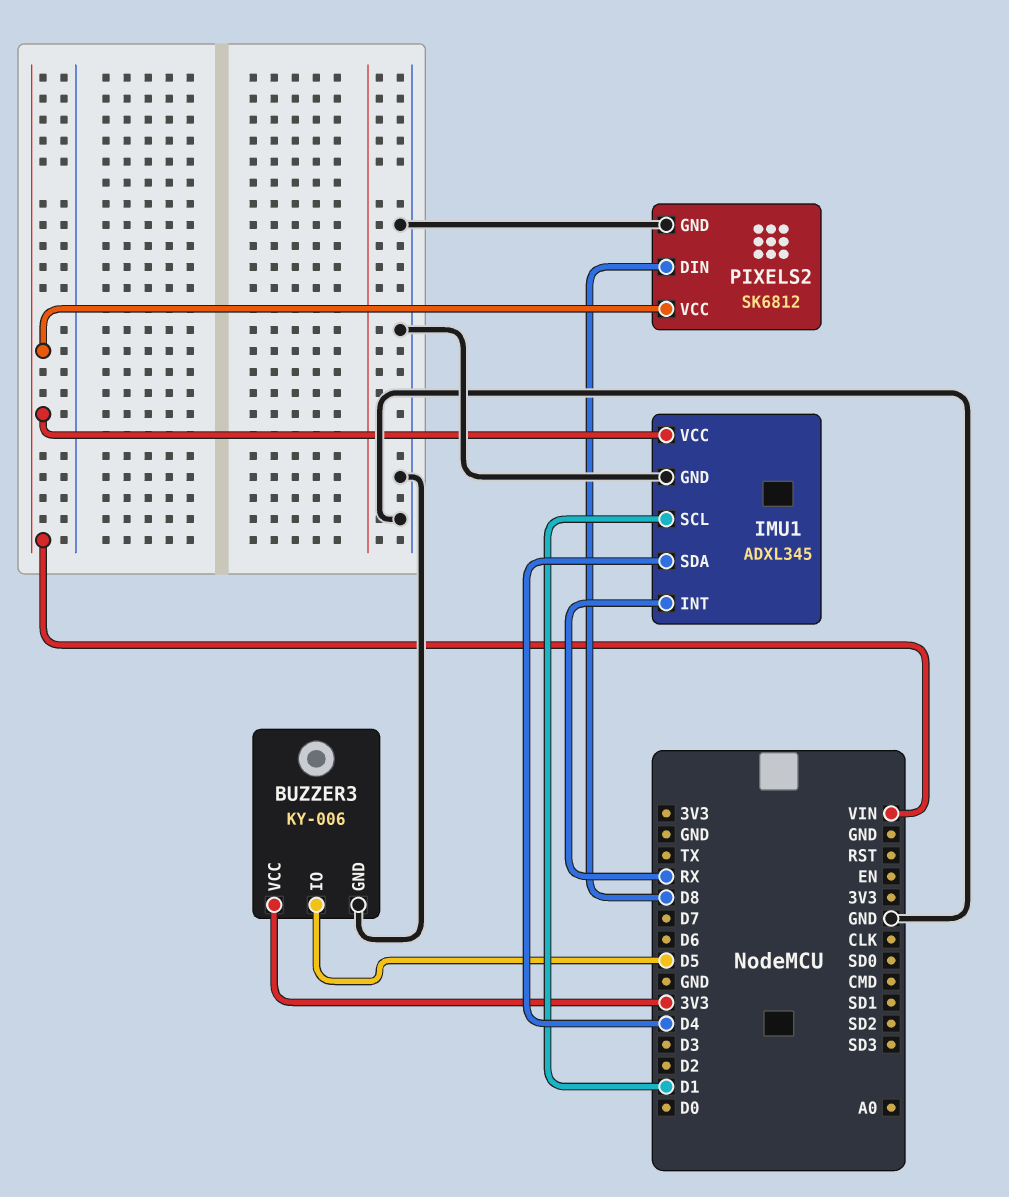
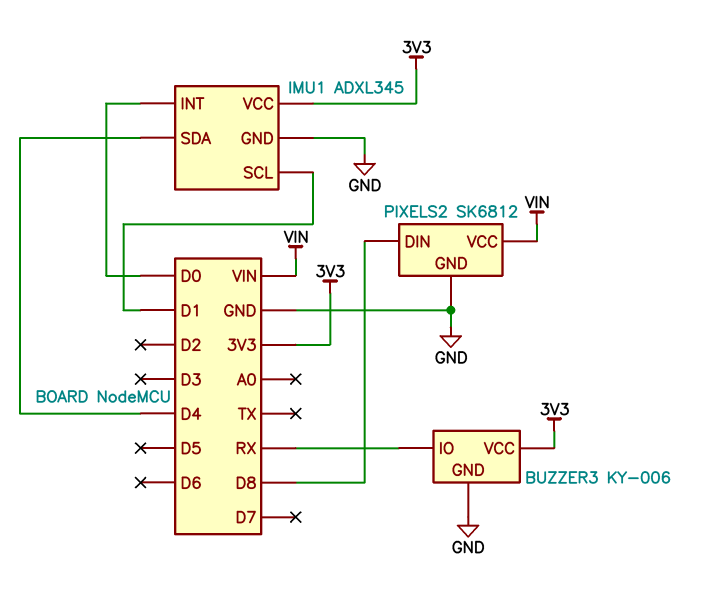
BUZZER3 pin IO: D5 -> RX
IMU1 pin INT: RX -> D0
IMU1 pin VCC: VIN -> 3V3

